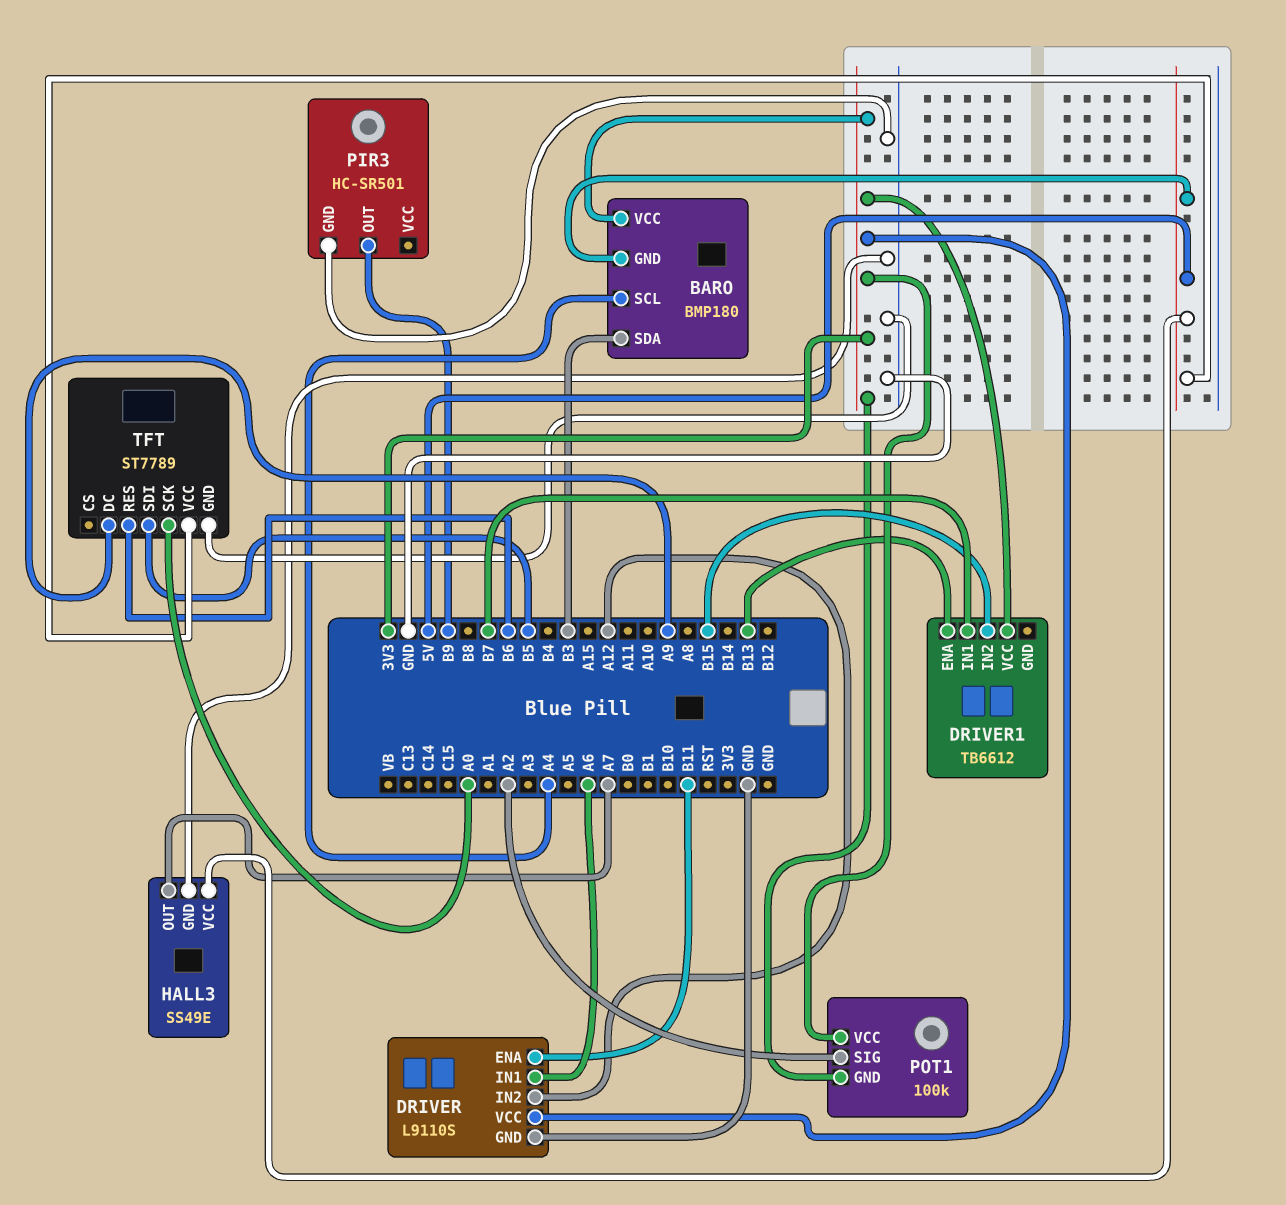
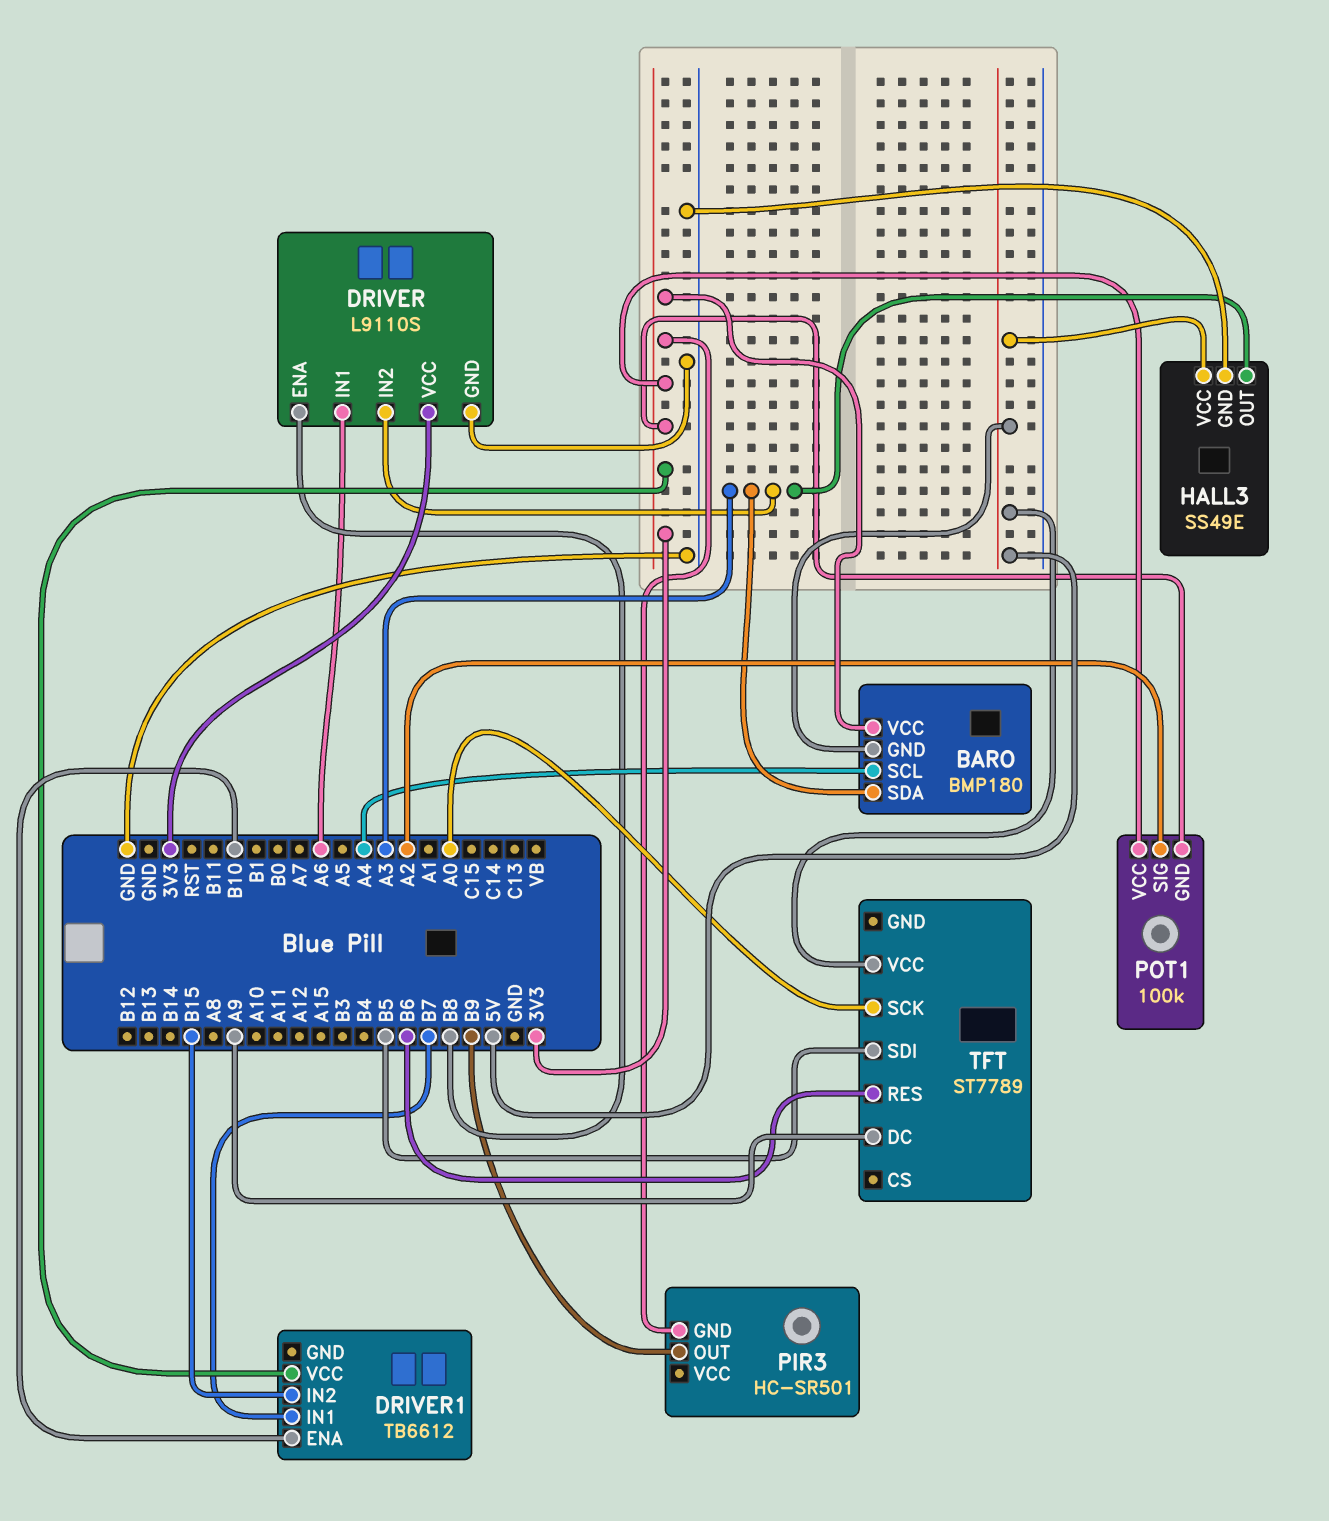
BARO pin SDA: B3 -> A3
DRIVER pin ENA: B11 -> B8
DRIVER pin IN2: A12 -> A3
DRIVER1 pin ENA: B13 -> B10
HALL3 pin OUT: A7 -> A3
PIR3 pin GND: GND -> 3V3
TFT pin GND: GND -> none

